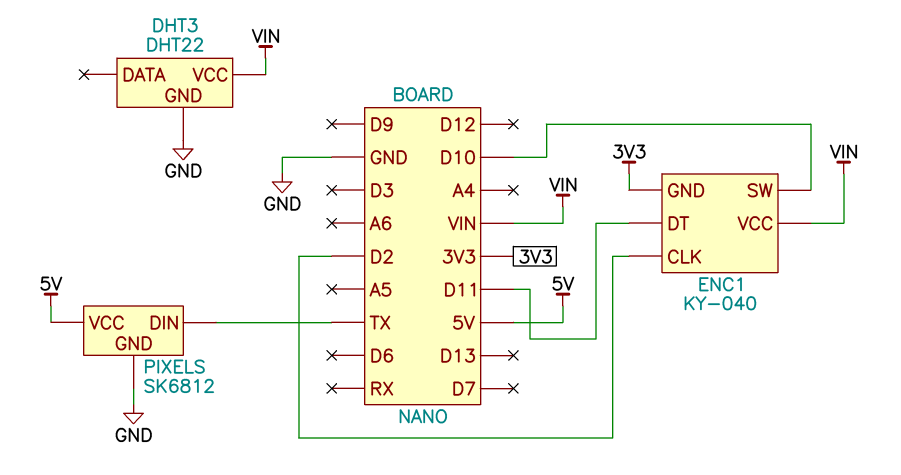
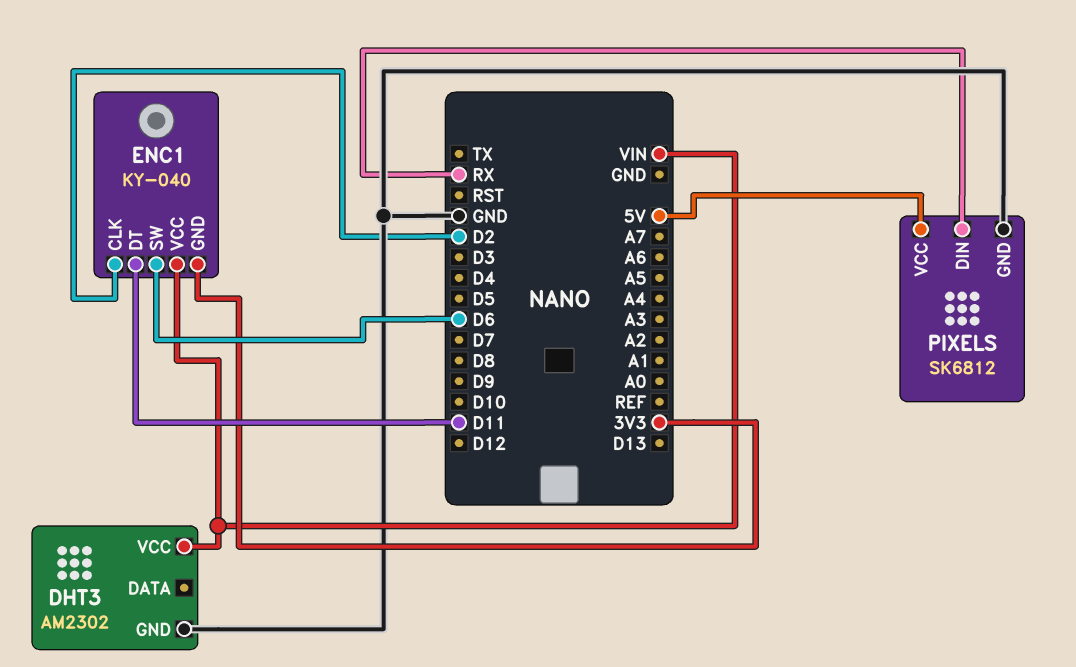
DHT3: DHT22 -> AM2302
ENC1 pin SW: D10 -> D6
PIXELS pin DIN: TX -> RX

